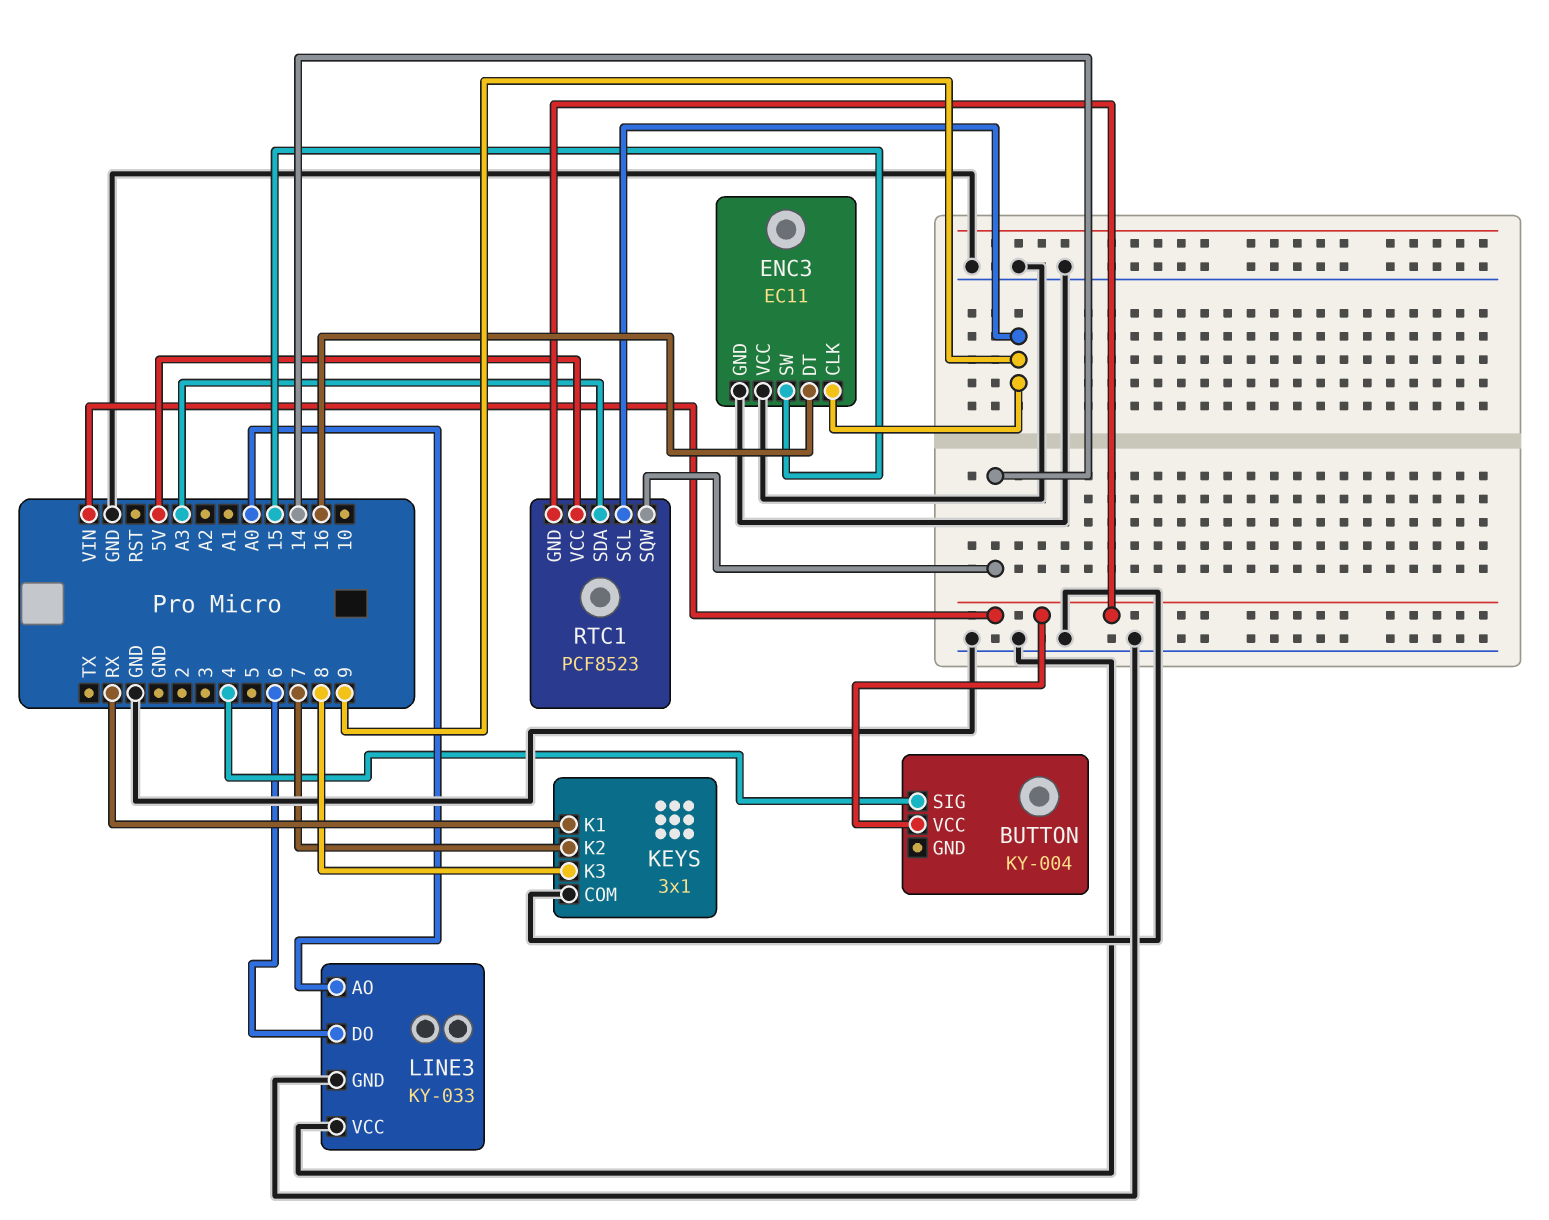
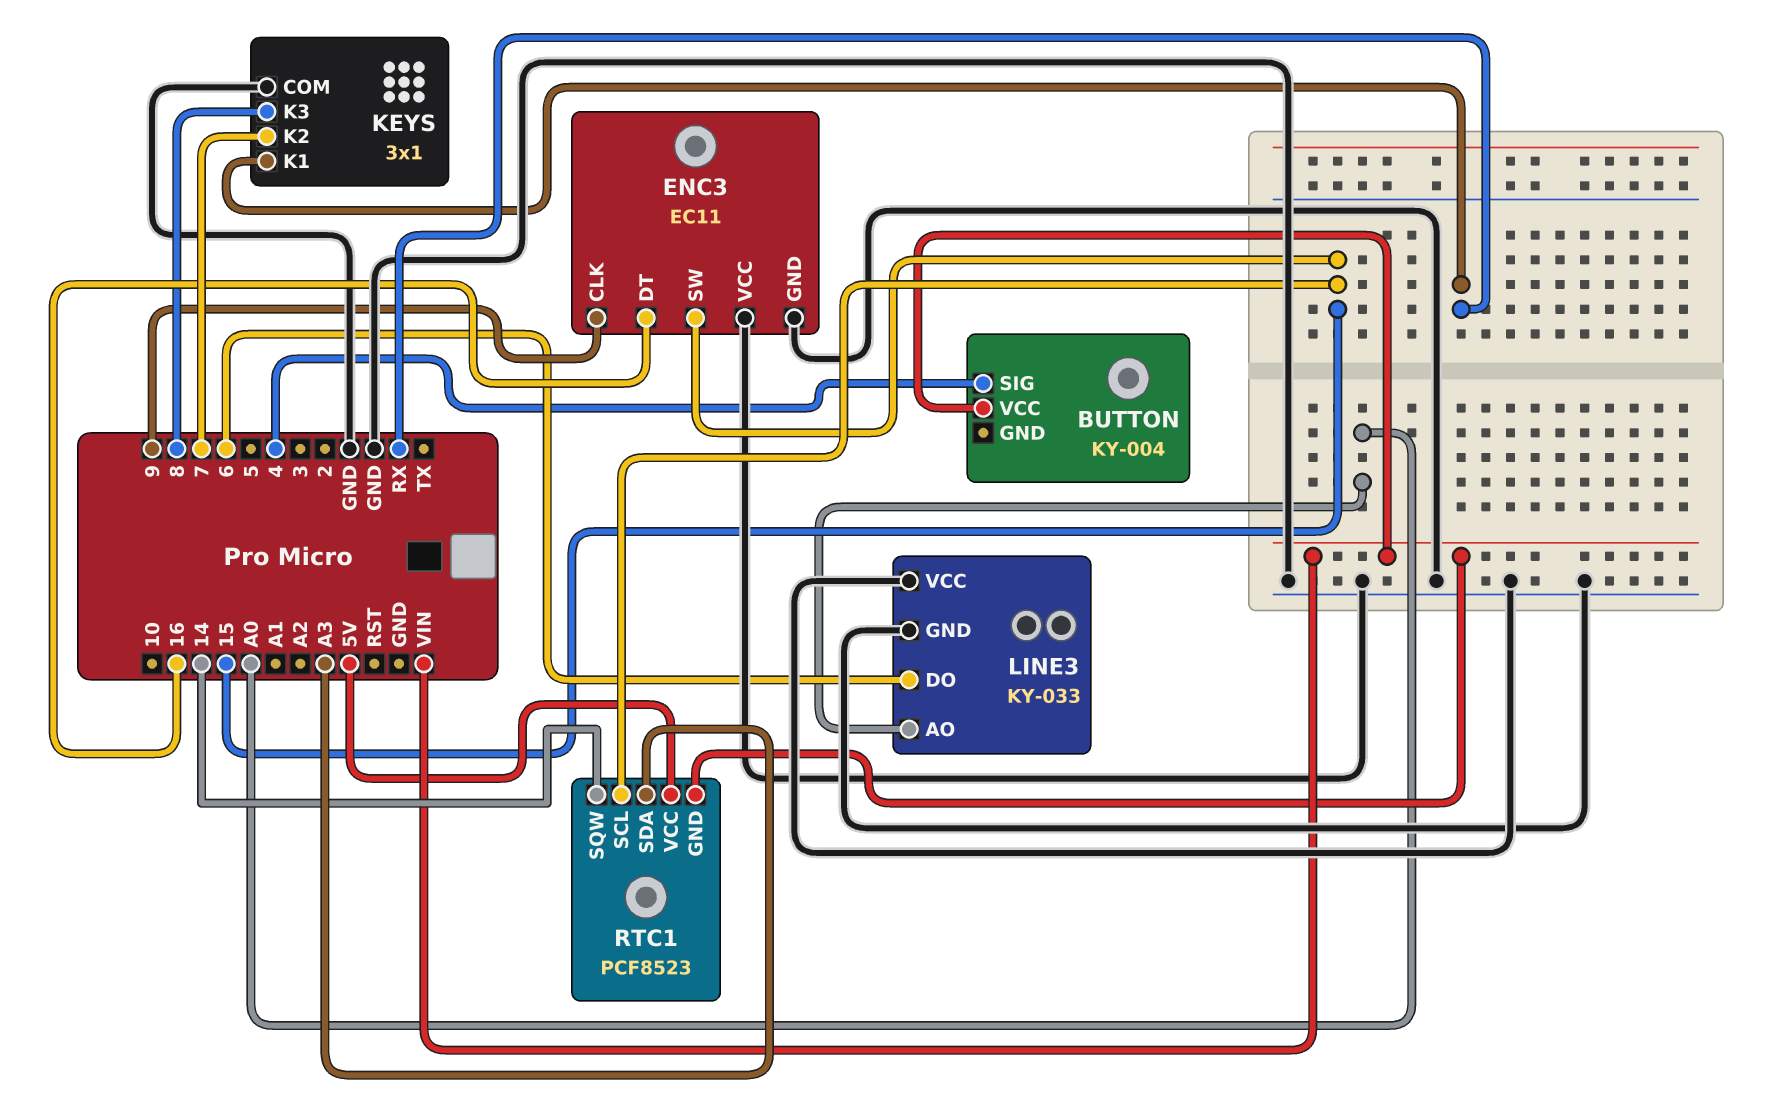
RTC1 pin SCL: 9 -> 15

